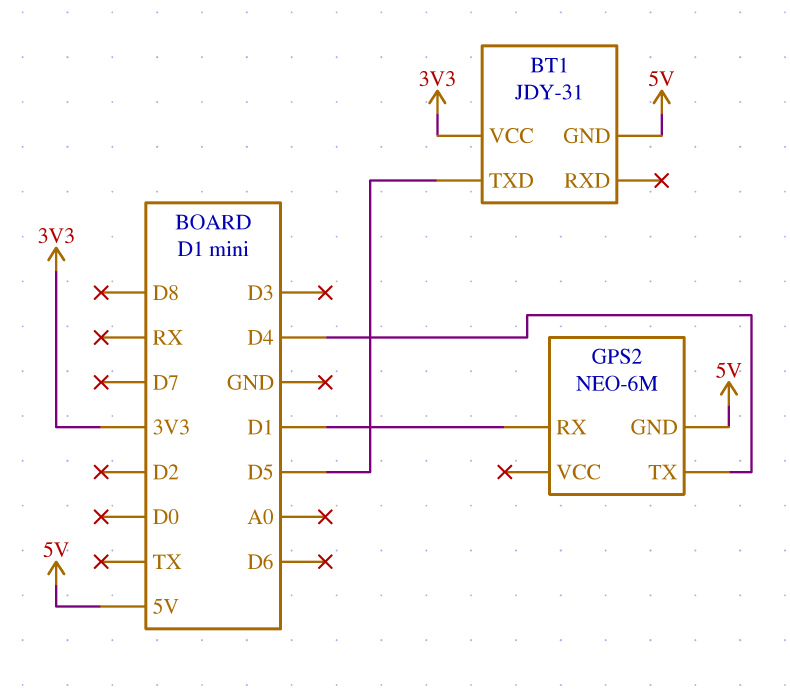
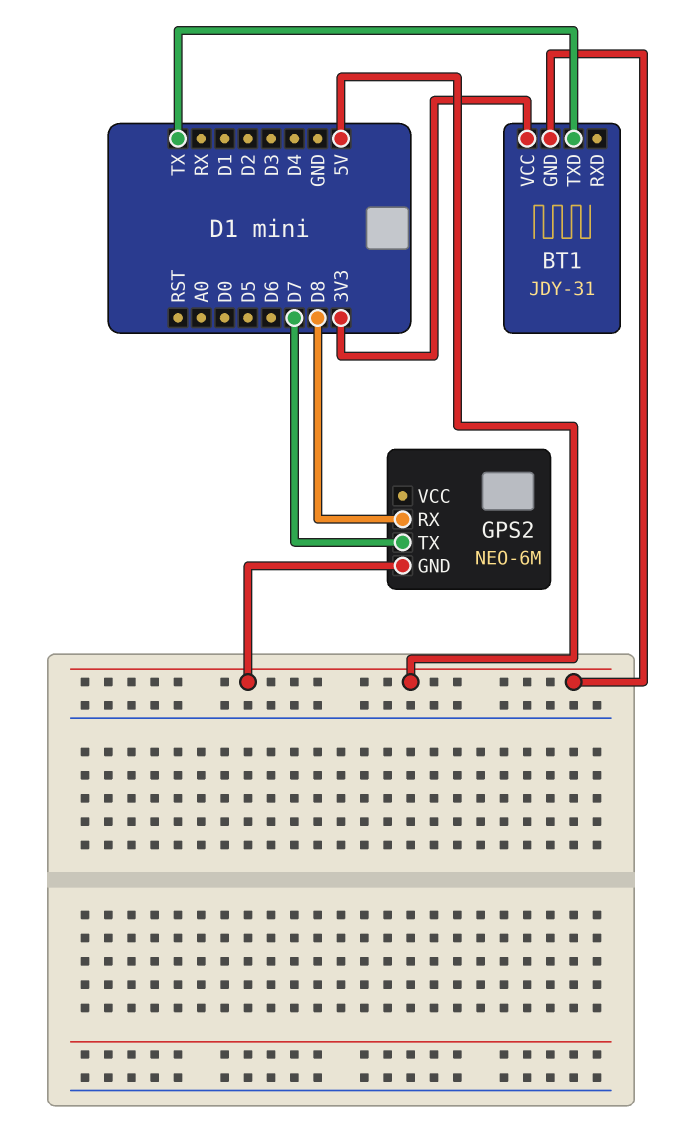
BT1 pin TXD: D5 -> TX
GPS2 pin RX: D1 -> D8
GPS2 pin TX: D4 -> D7

